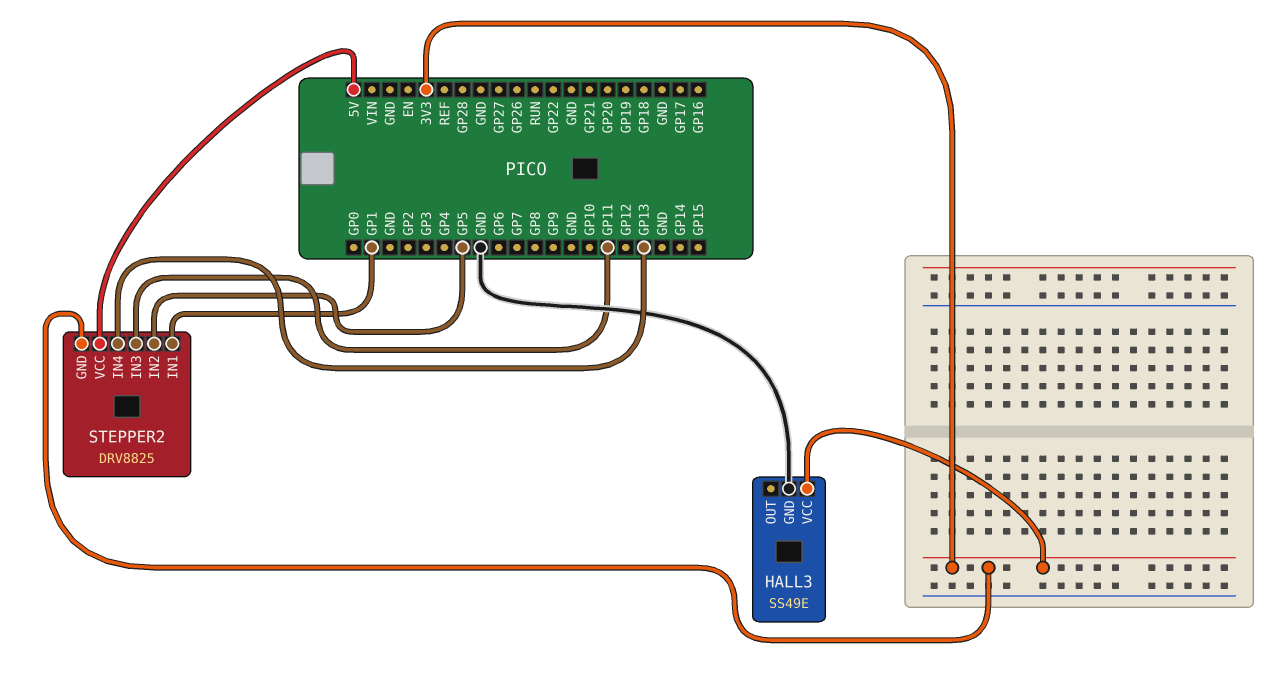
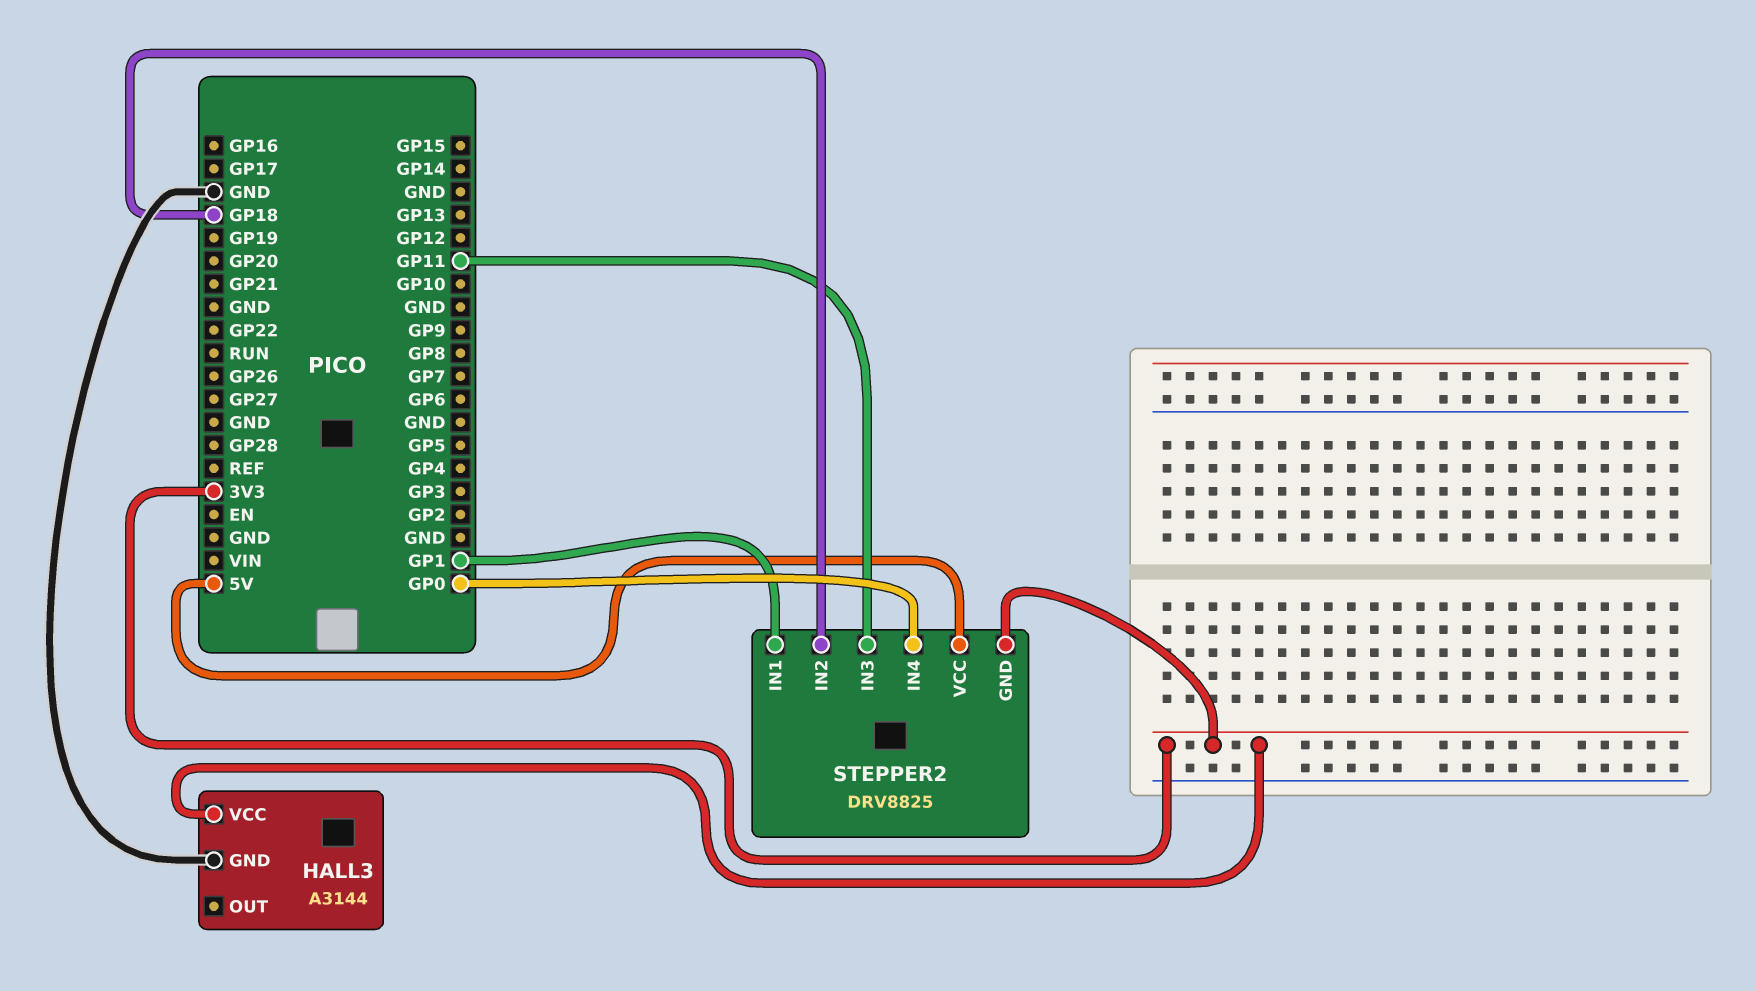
HALL3: SS49E -> A3144
STEPPER2 pin IN2: GP5 -> GP18
STEPPER2 pin IN4: GP13 -> GP0

